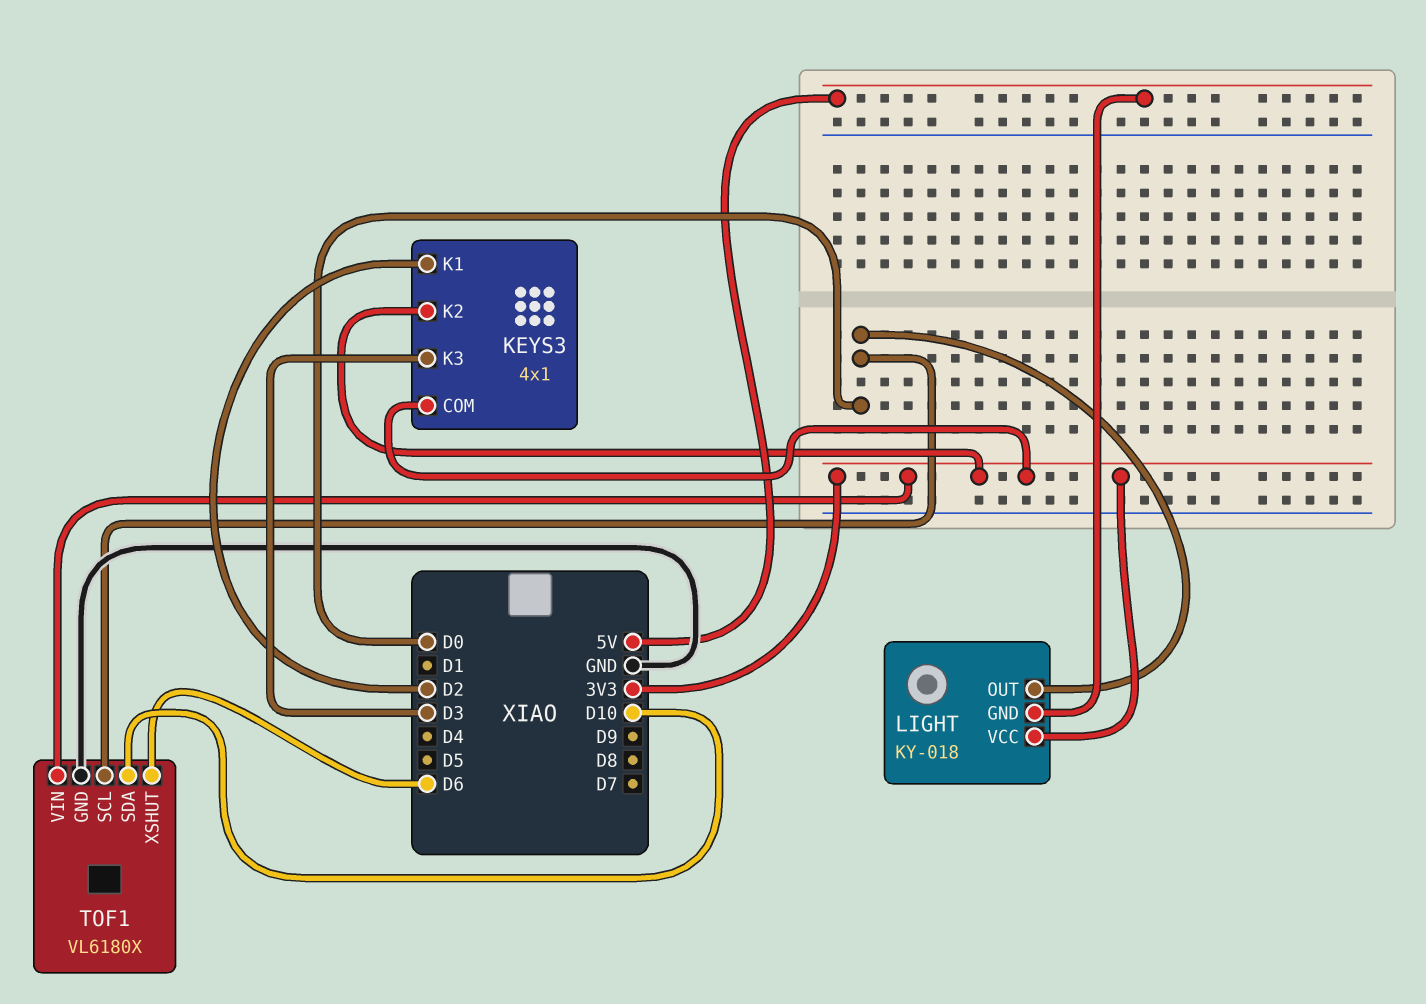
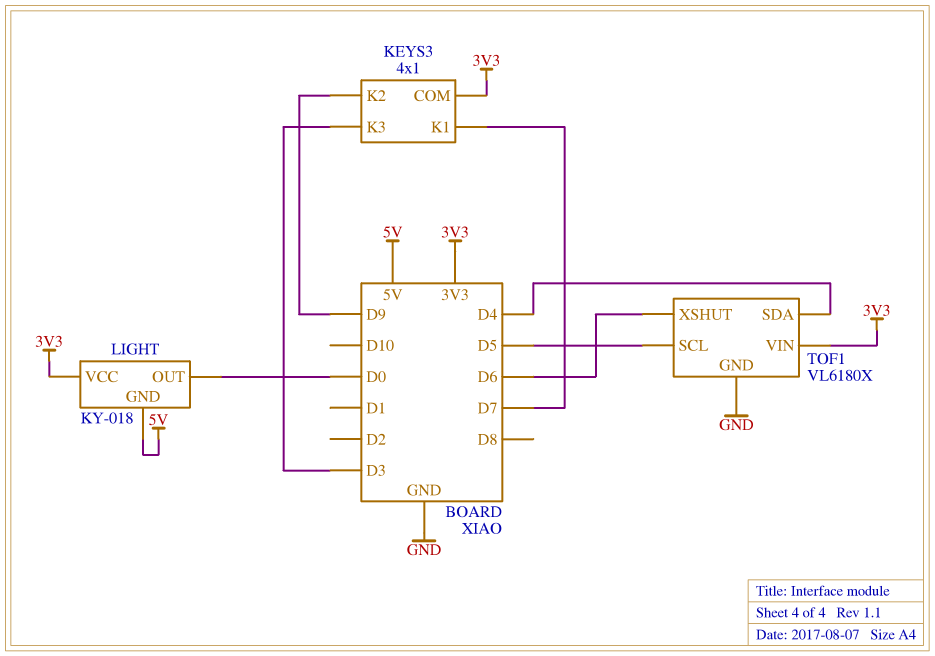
KEYS3 pin K1: D2 -> D7
KEYS3 pin K2: 3V3 -> D9
TOF1 pin SCL: D0 -> D5
TOF1 pin SDA: D10 -> D4

